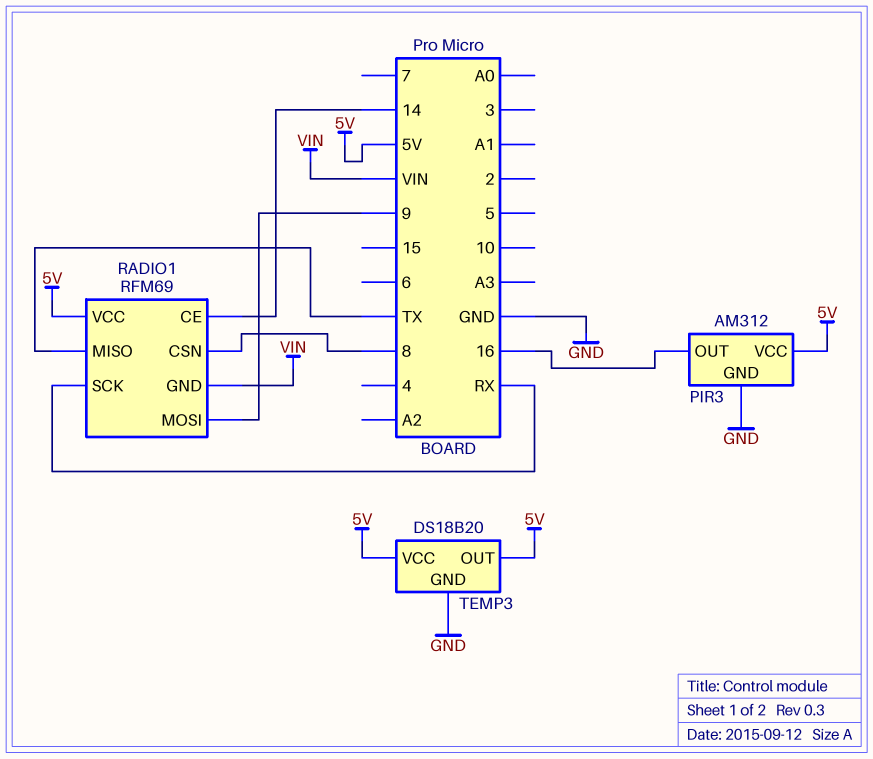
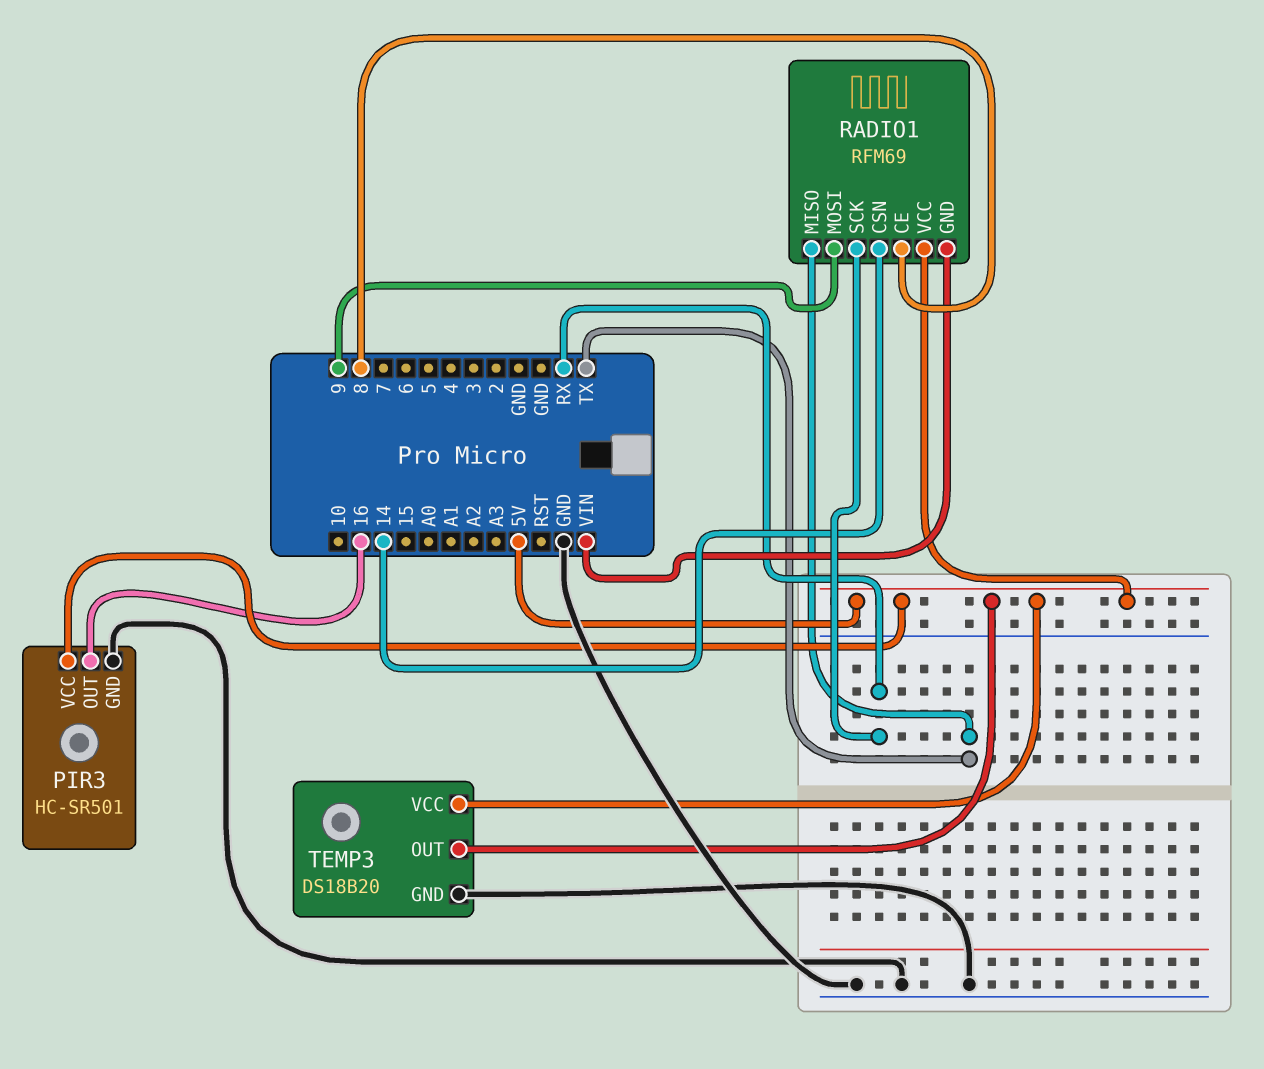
PIR3: AM312 -> HC-SR501
RADIO1 pin CE: 14 -> 8
RADIO1 pin CSN: 8 -> 14

